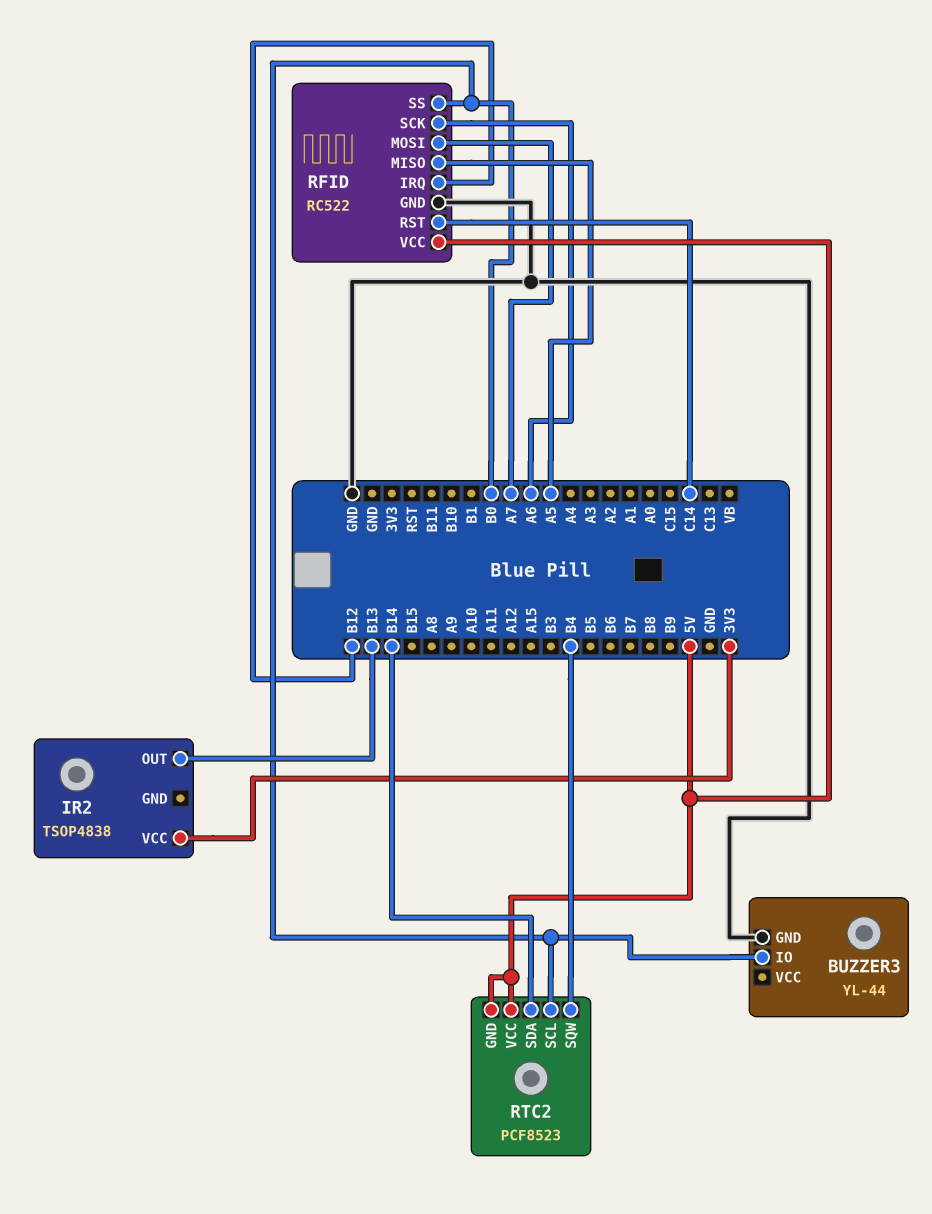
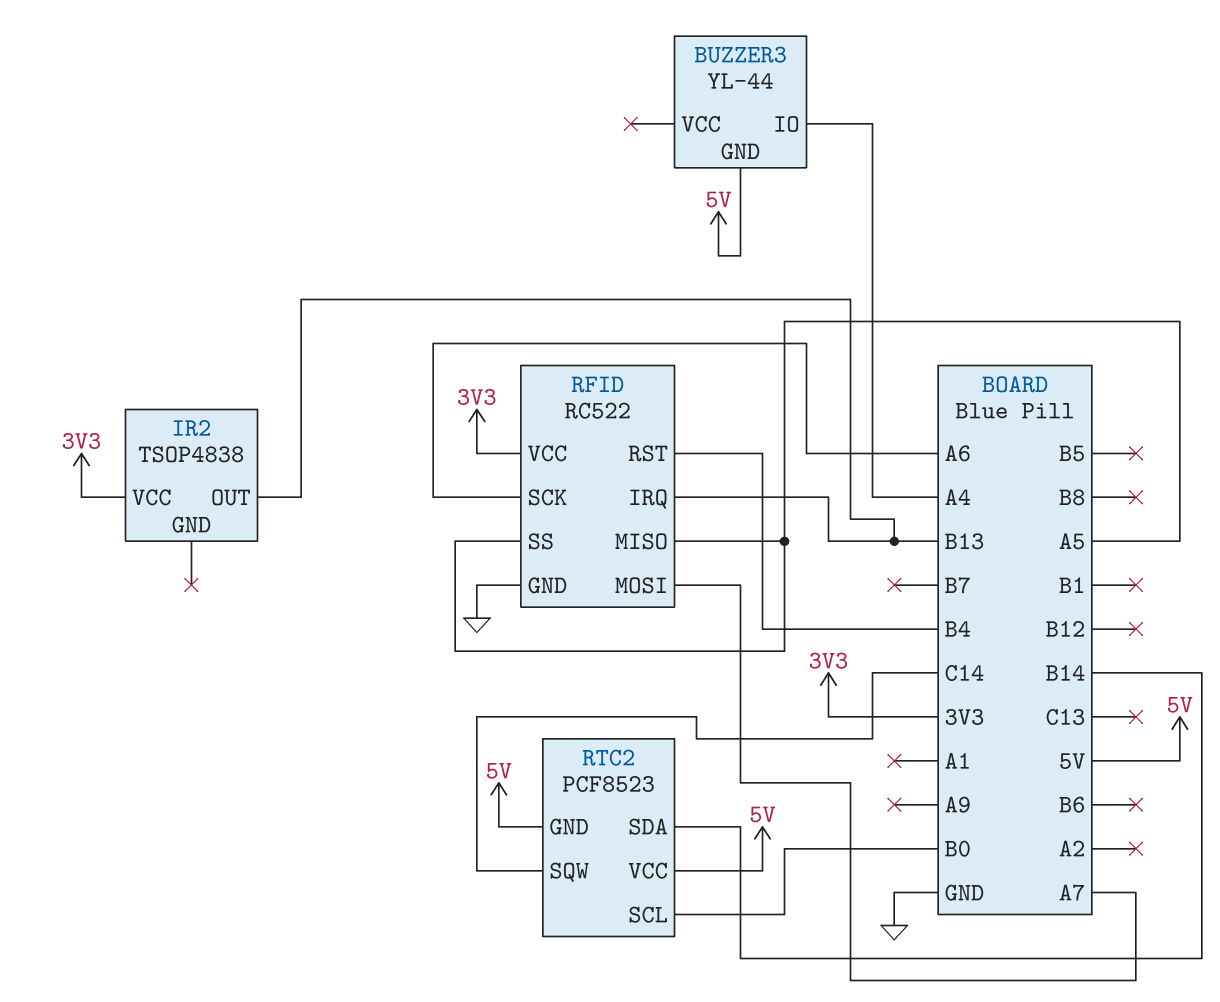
BUZZER3 pin GND: GND -> 5V
BUZZER3 pin IO: B0 -> A4
RFID pin IRQ: B12 -> B13
RFID pin RST: C14 -> B4
RFID pin SS: B0 -> A5
RFID pin VCC: 5V -> 3V3
RTC2 pin SQW: B4 -> C14

